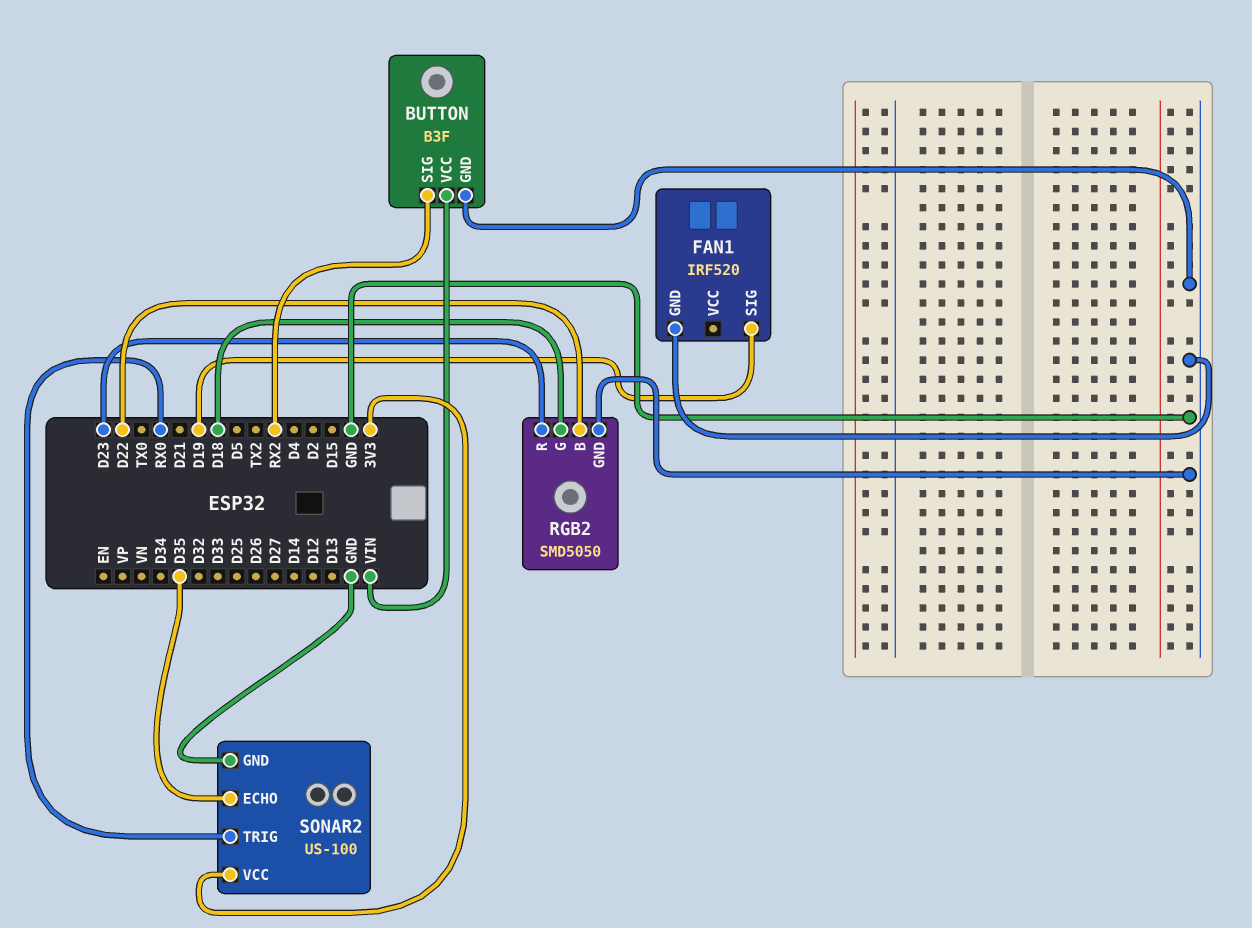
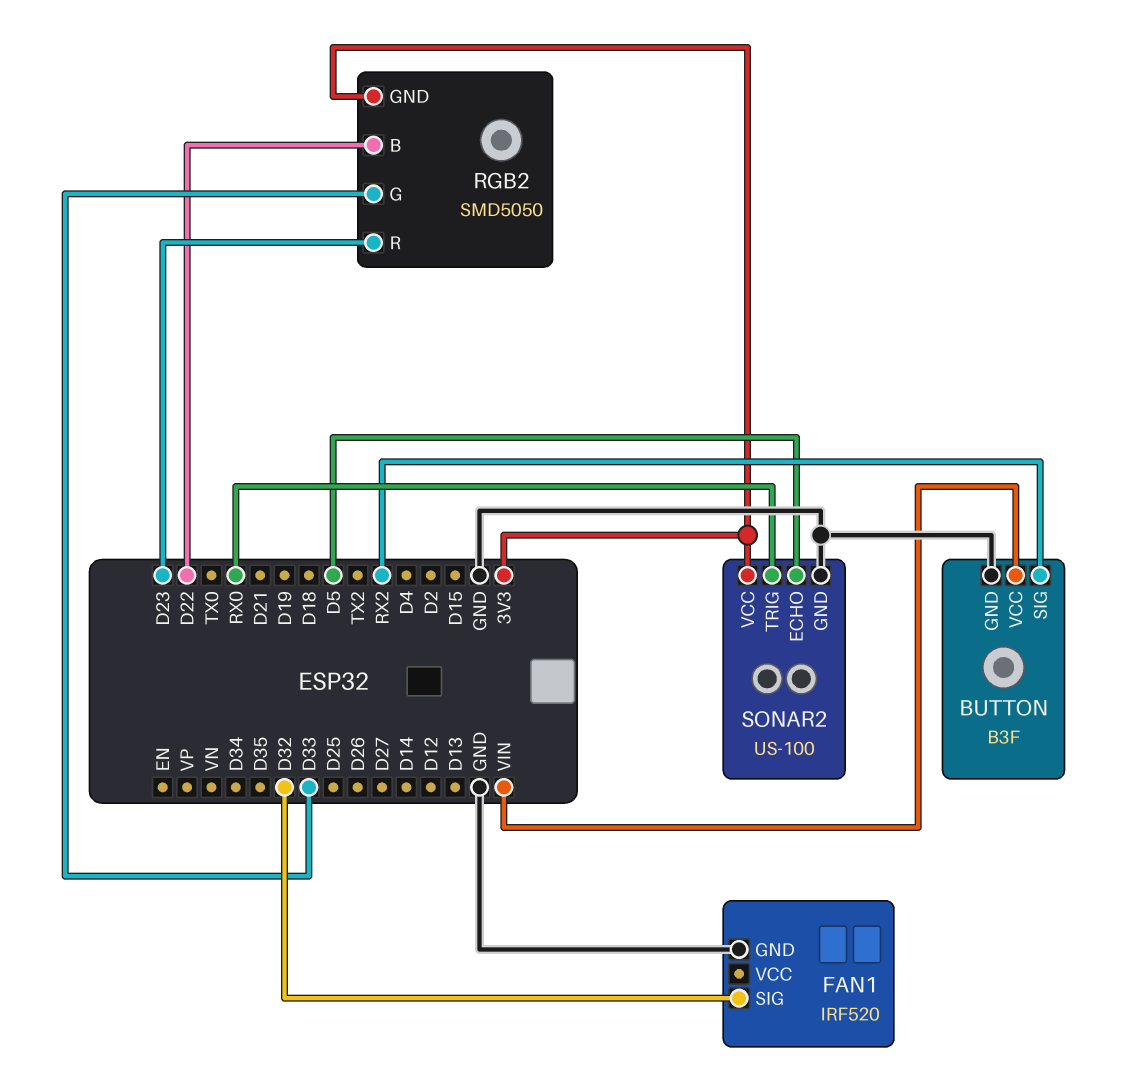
FAN1 pin SIG: D19 -> D32
RGB2 pin G: D18 -> D33
RGB2 pin GND: GND -> 3V3
SONAR2 pin ECHO: D35 -> D5

